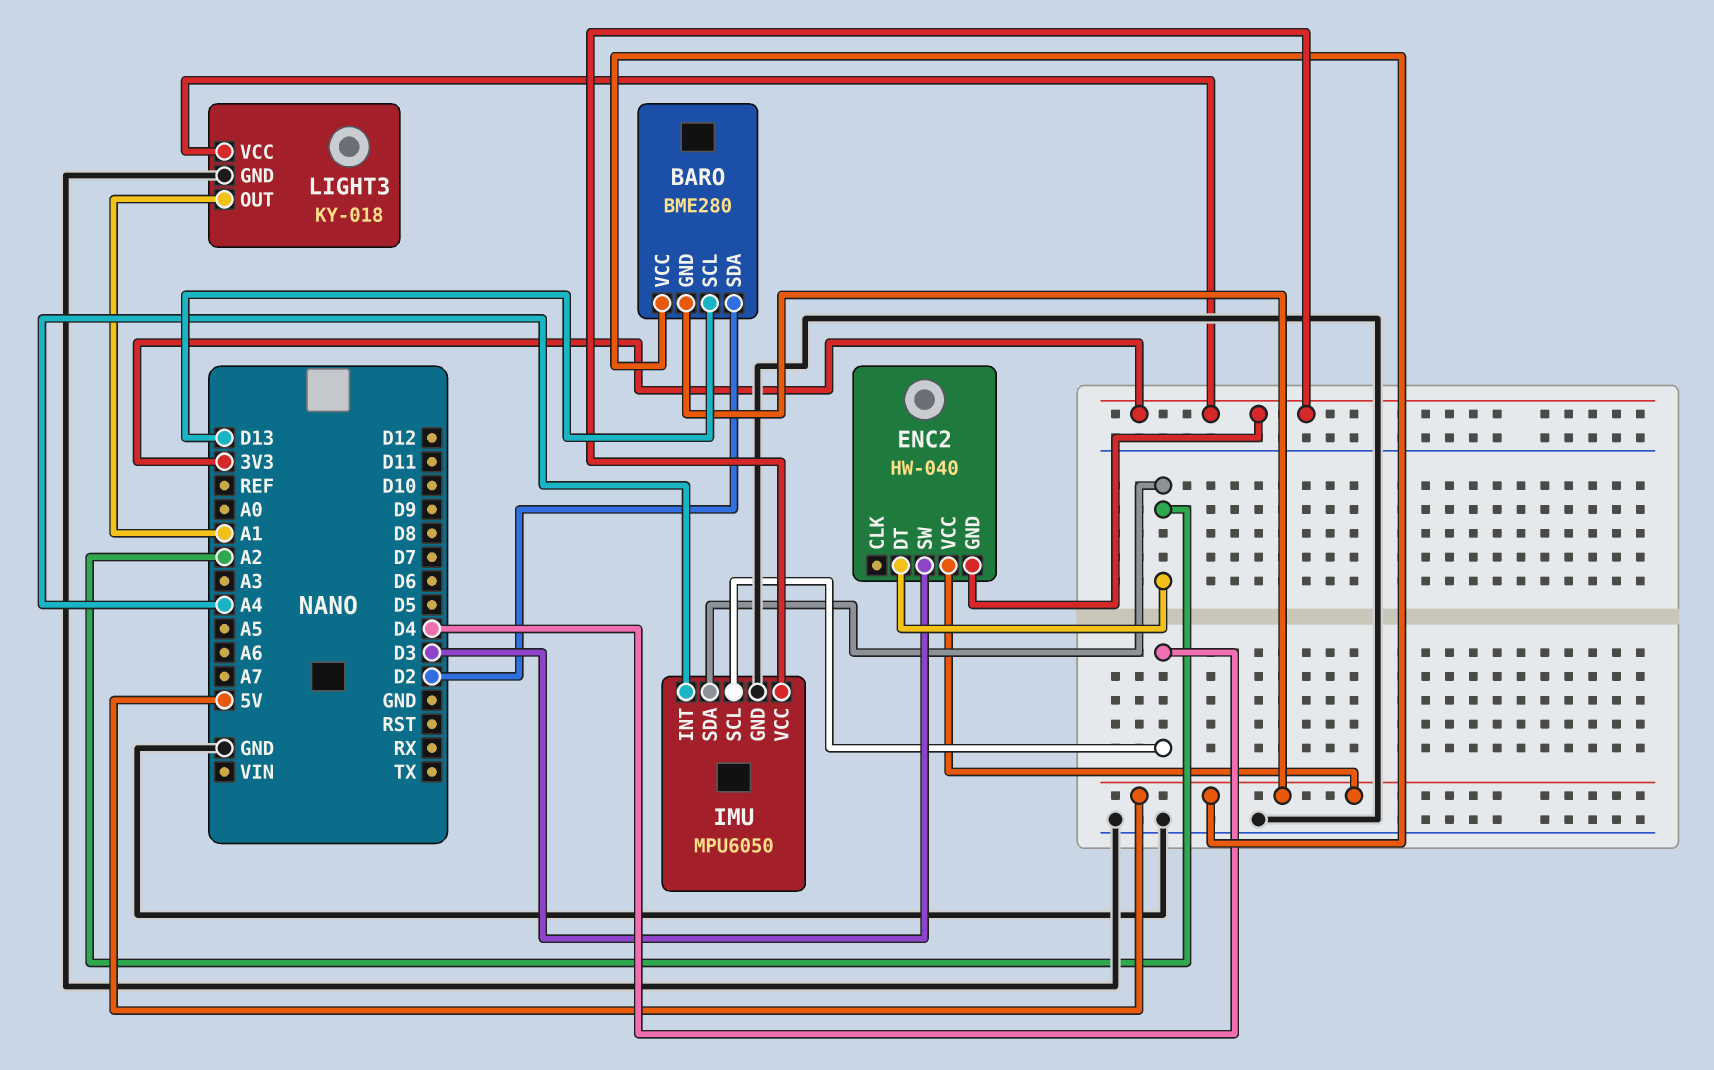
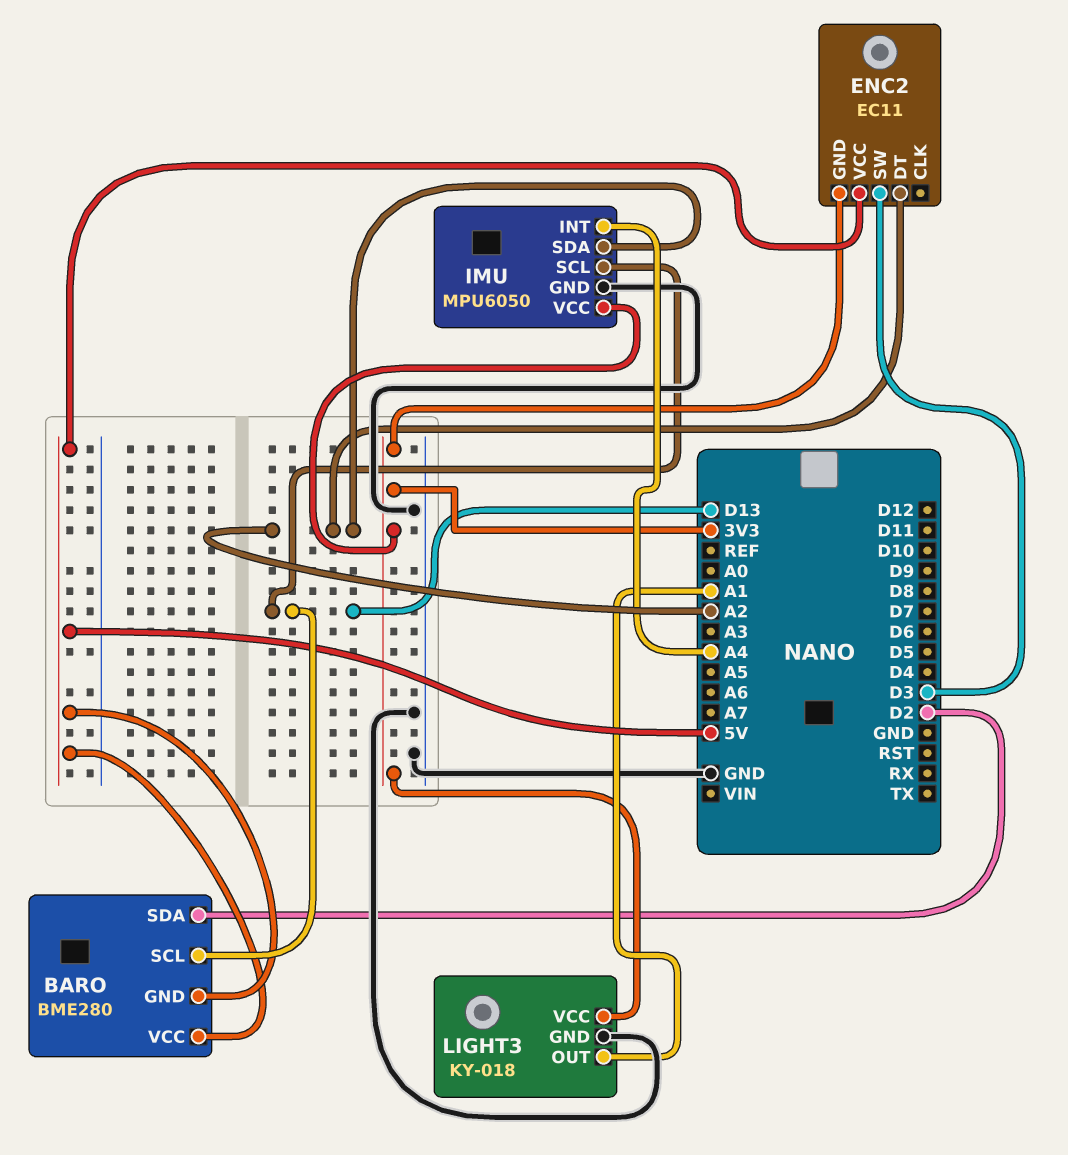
ENC2: HW-040 -> EC11
IMU pin SCL: D4 -> D13

